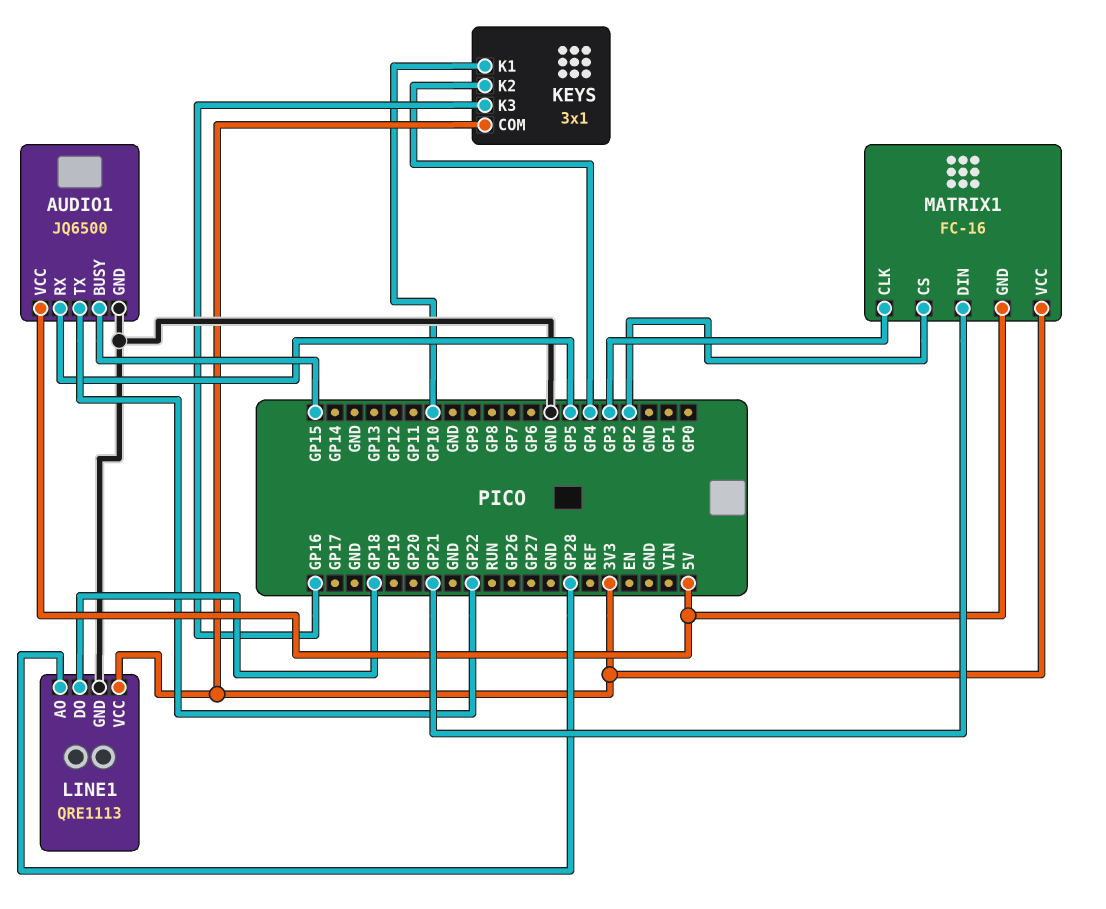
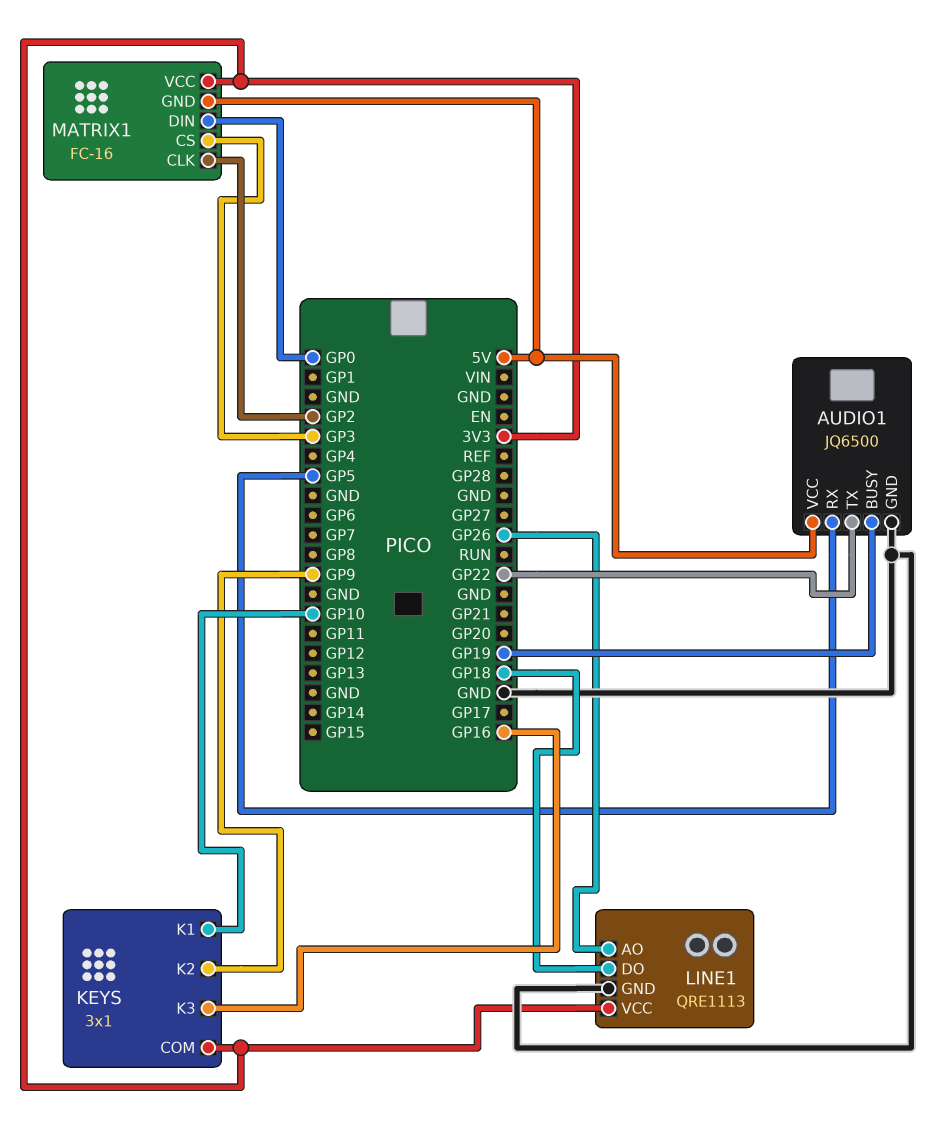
AUDIO1 pin BUSY: GP15 -> GP19
KEYS pin K2: GP4 -> GP9
LINE1 pin AO: GP28 -> GP26
MATRIX1 pin CLK: GP3 -> GP2
MATRIX1 pin CS: GP2 -> GP3
MATRIX1 pin DIN: GP21 -> GP0

